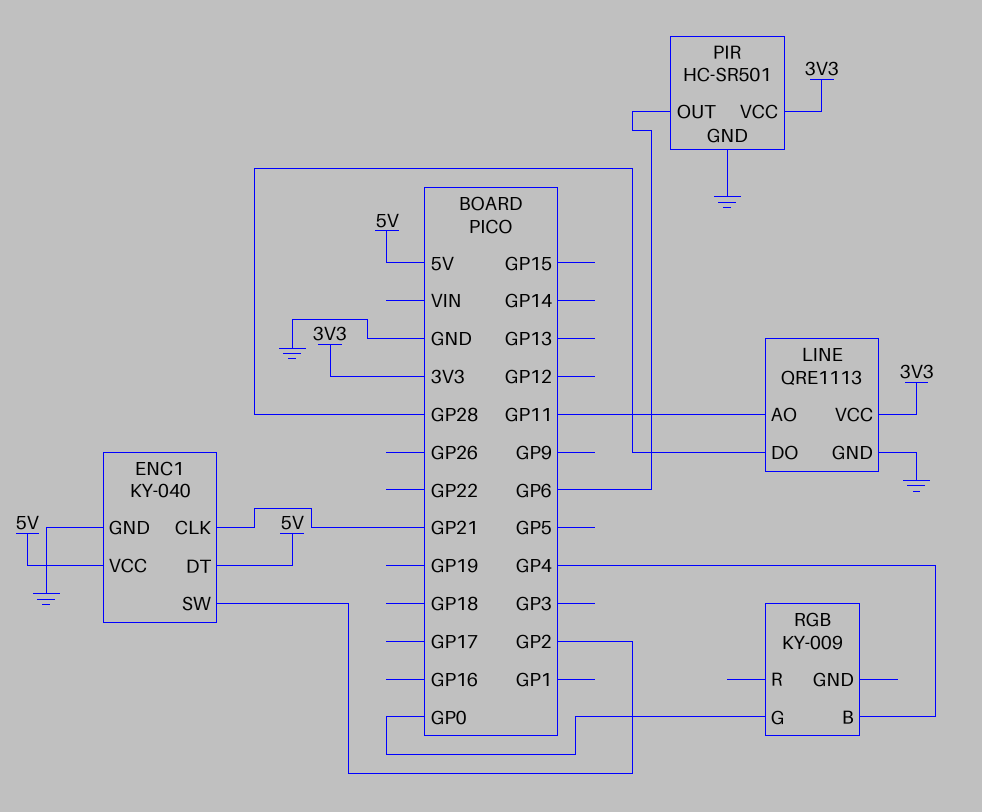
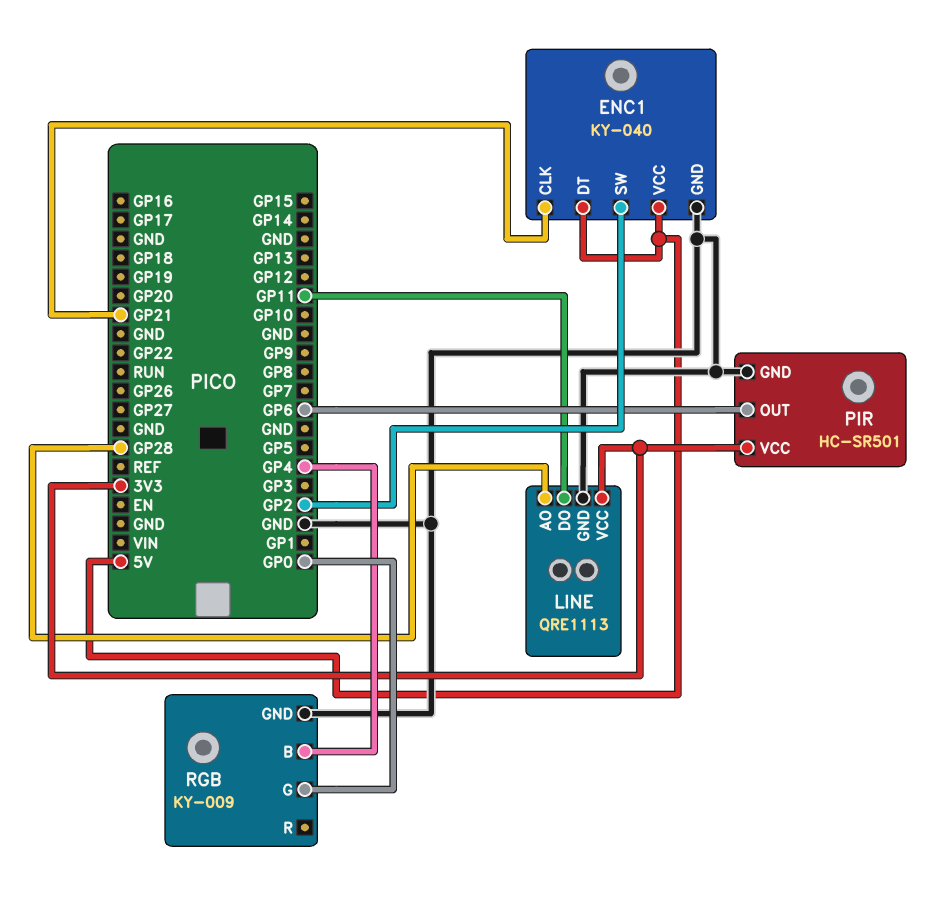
LINE pin AO: GP11 -> GP28
LINE pin DO: GP28 -> GP11
RGB pin GND: none -> GND

